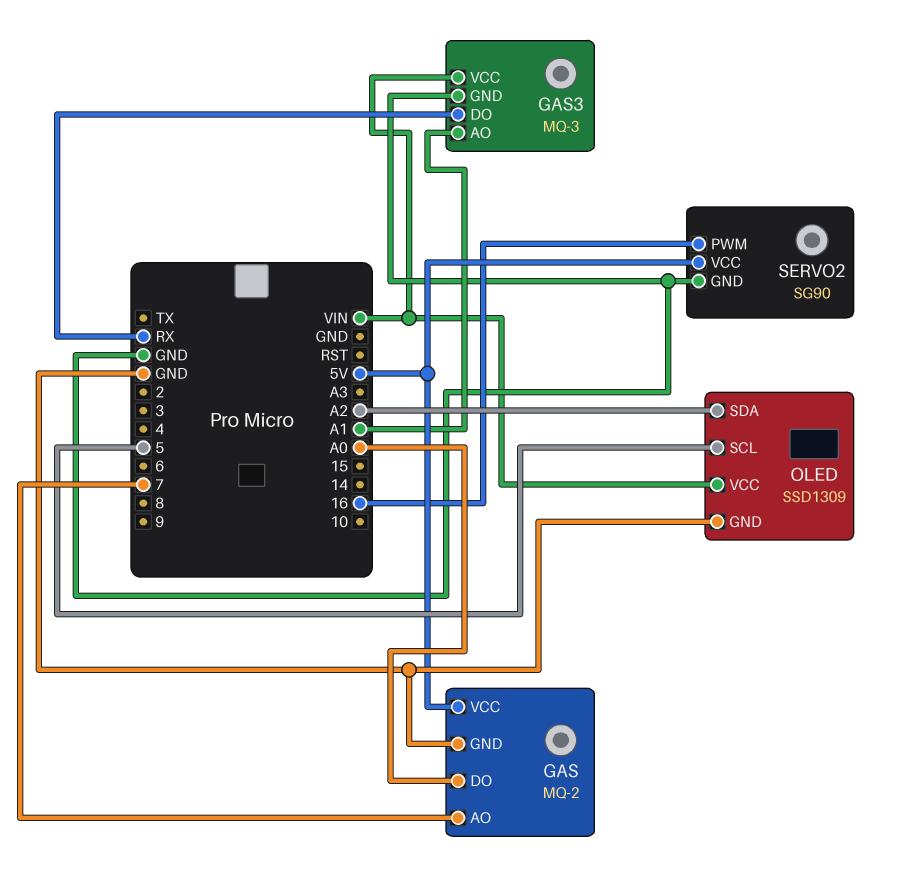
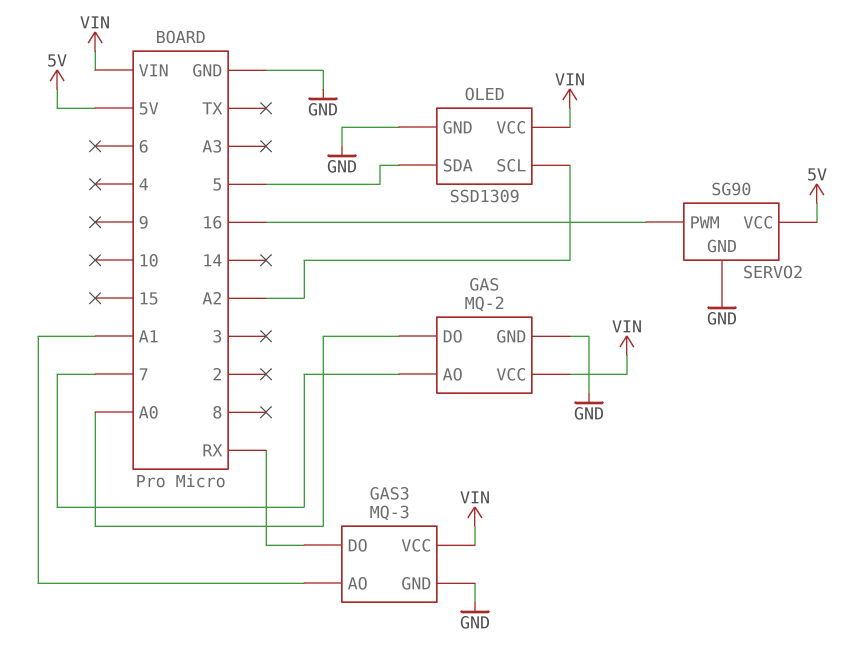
GAS pin VCC: 5V -> VIN
OLED pin SCL: 5 -> A2
OLED pin SDA: A2 -> 5

